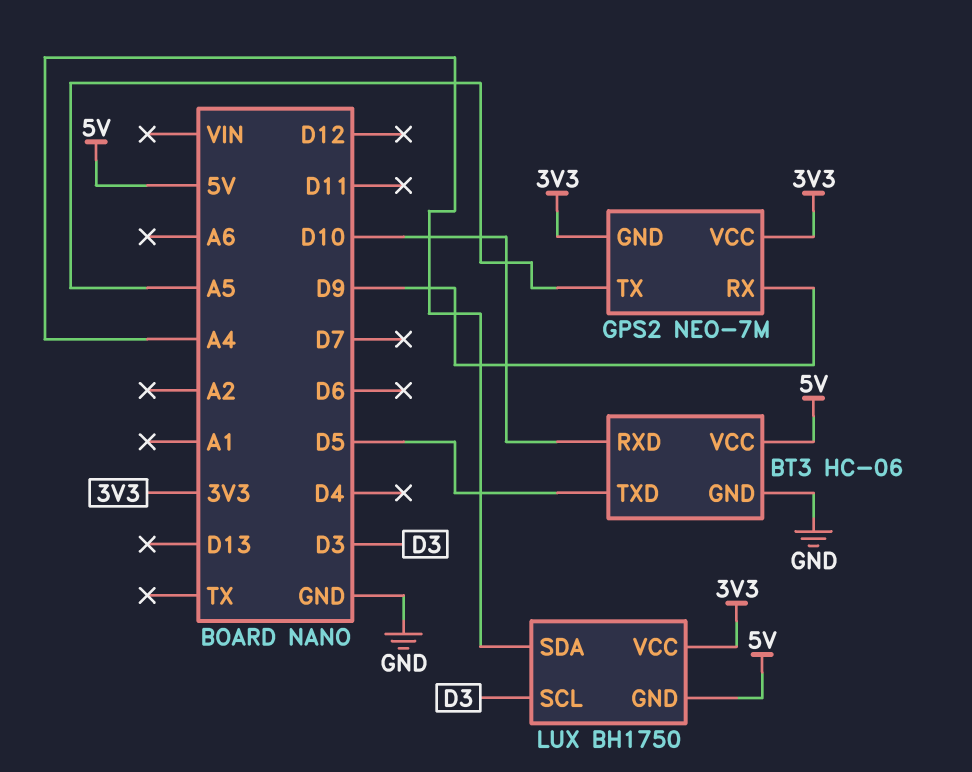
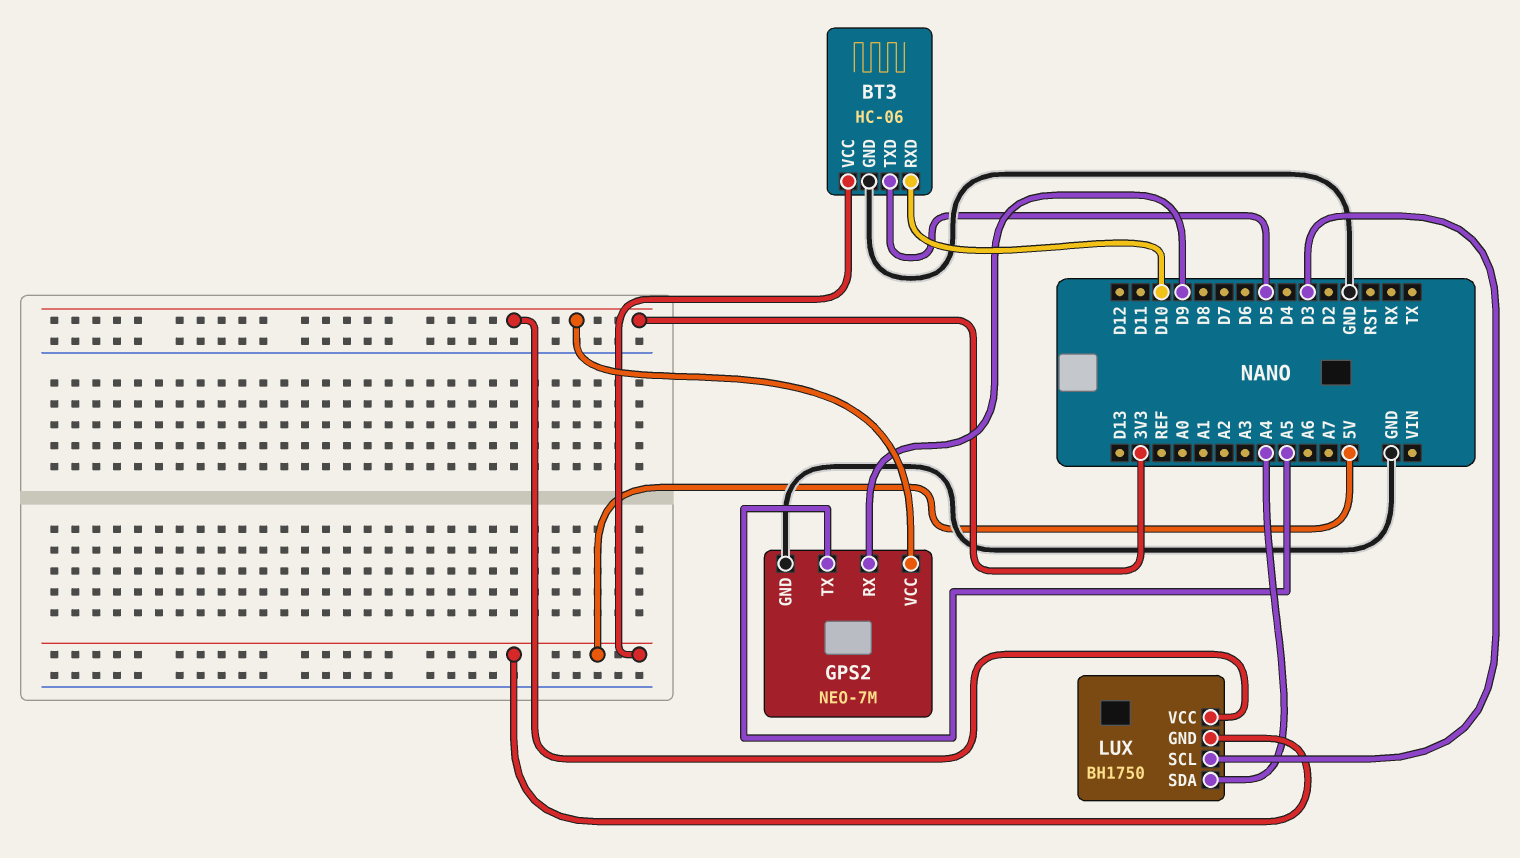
GPS2 pin GND: 3V3 -> GND

